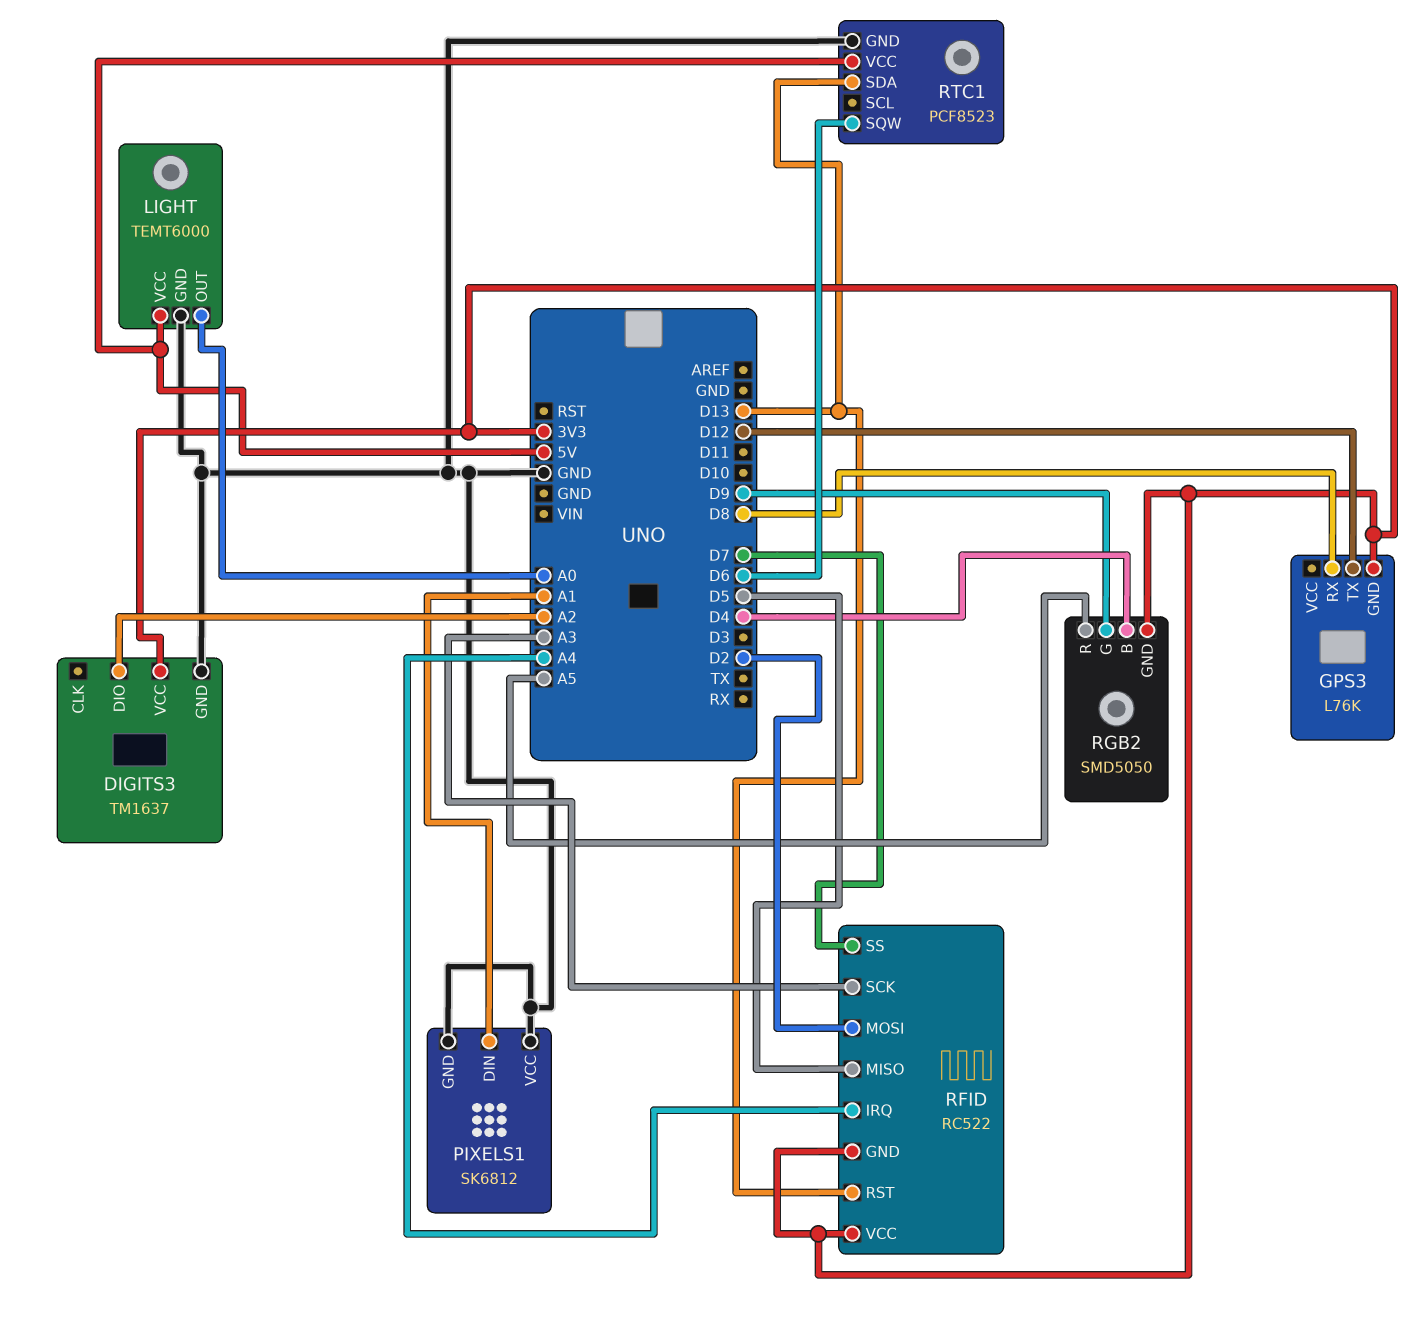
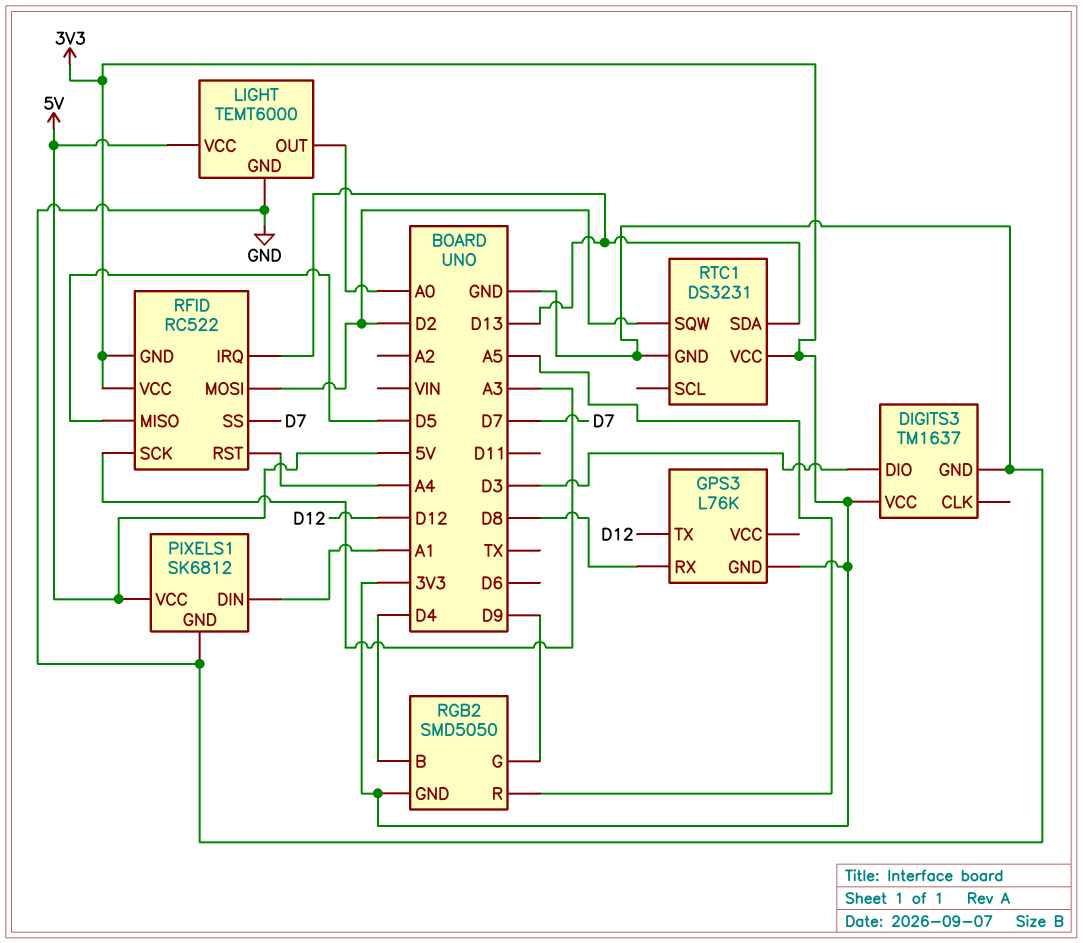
DIGITS3 pin DIO: A2 -> D3
PIXELS1 pin VCC: GND -> 5V
RFID pin IRQ: A4 -> D13
RFID pin RST: D13 -> A4
RTC1: PCF8523 -> DS3231
RTC1 pin SQW: D6 -> D2
RTC1 pin VCC: 5V -> 3V3

